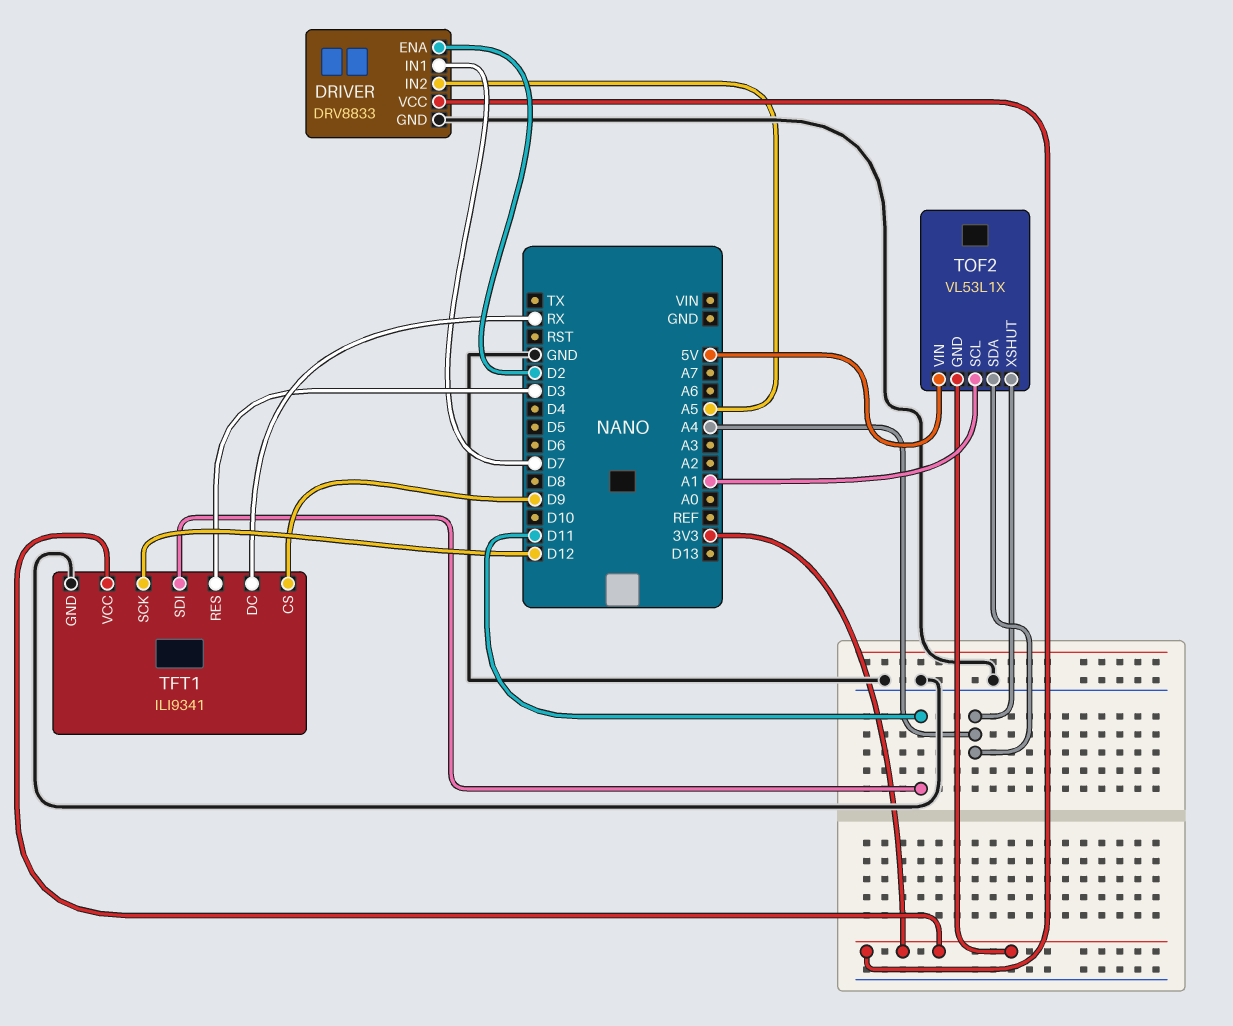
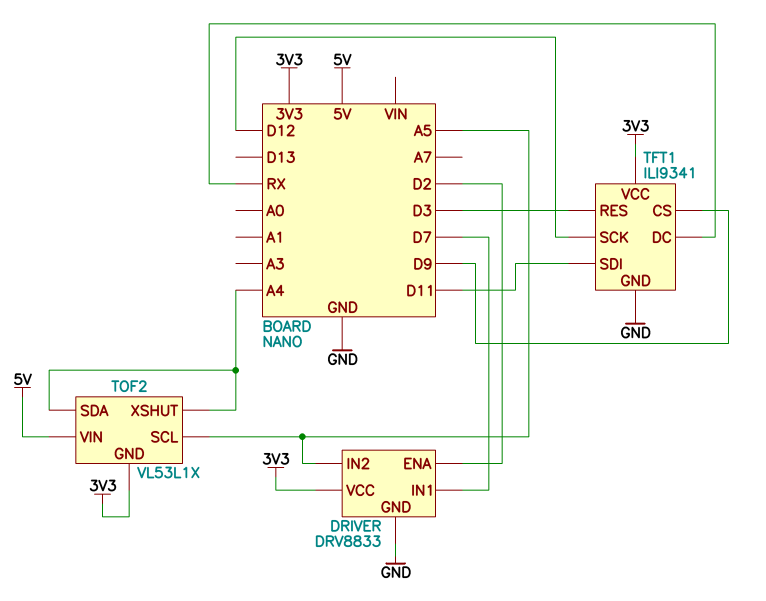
TOF2 pin SCL: A1 -> A5

